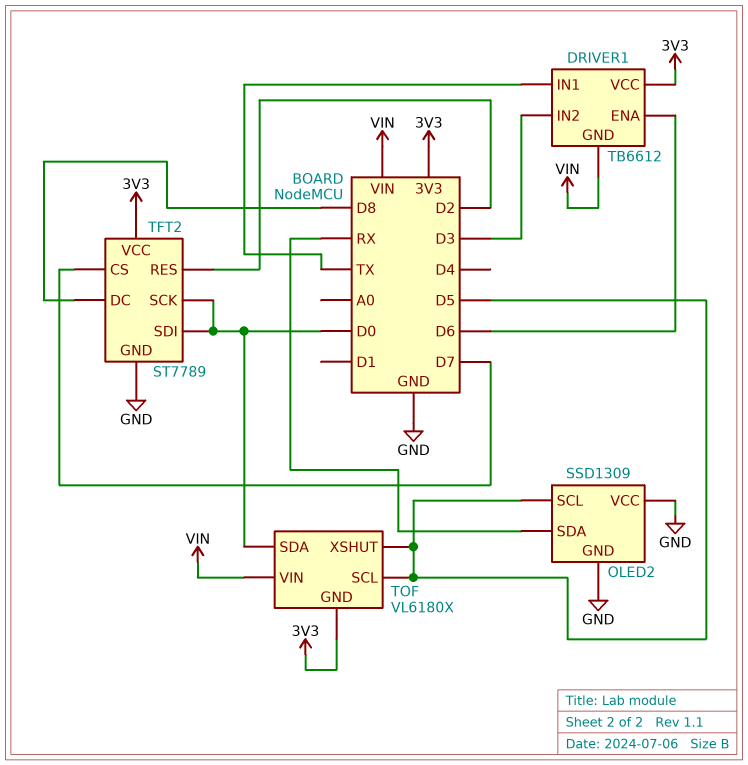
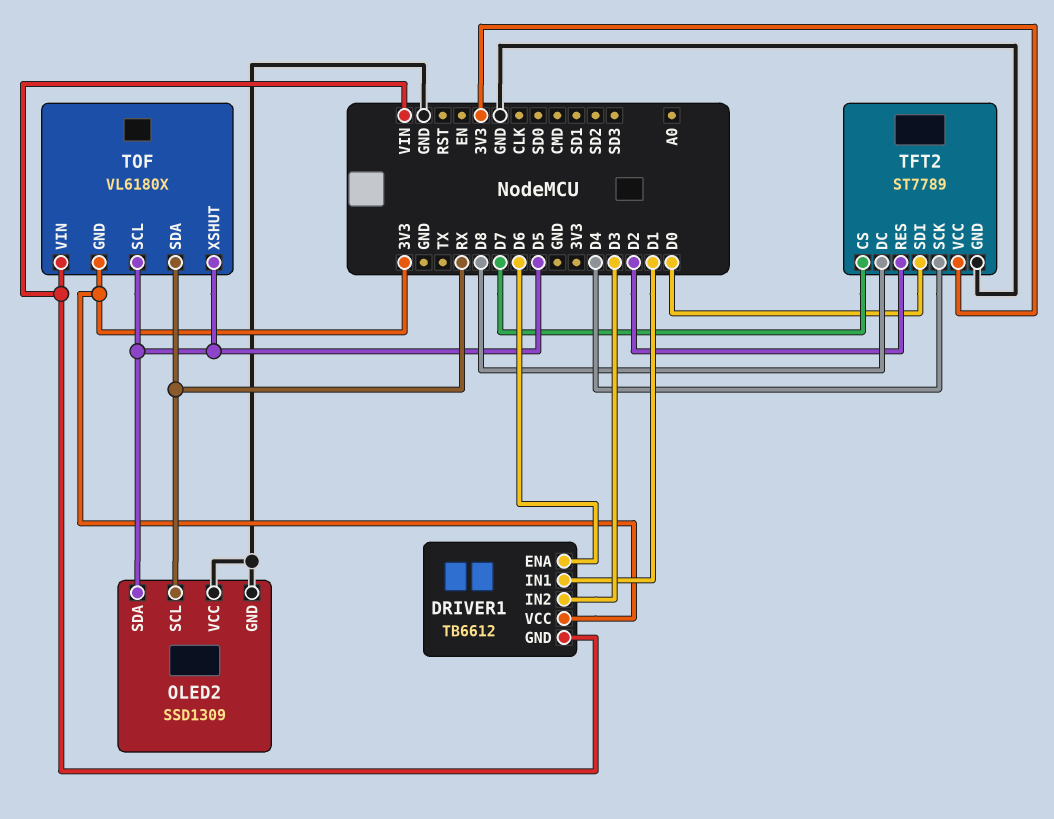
DRIVER1 pin IN1: TX -> D1
OLED2 pin SCL: D5 -> RX
OLED2 pin SDA: RX -> D5
TFT2 pin SCK: D0 -> D4
TOF pin SDA: D0 -> RX

